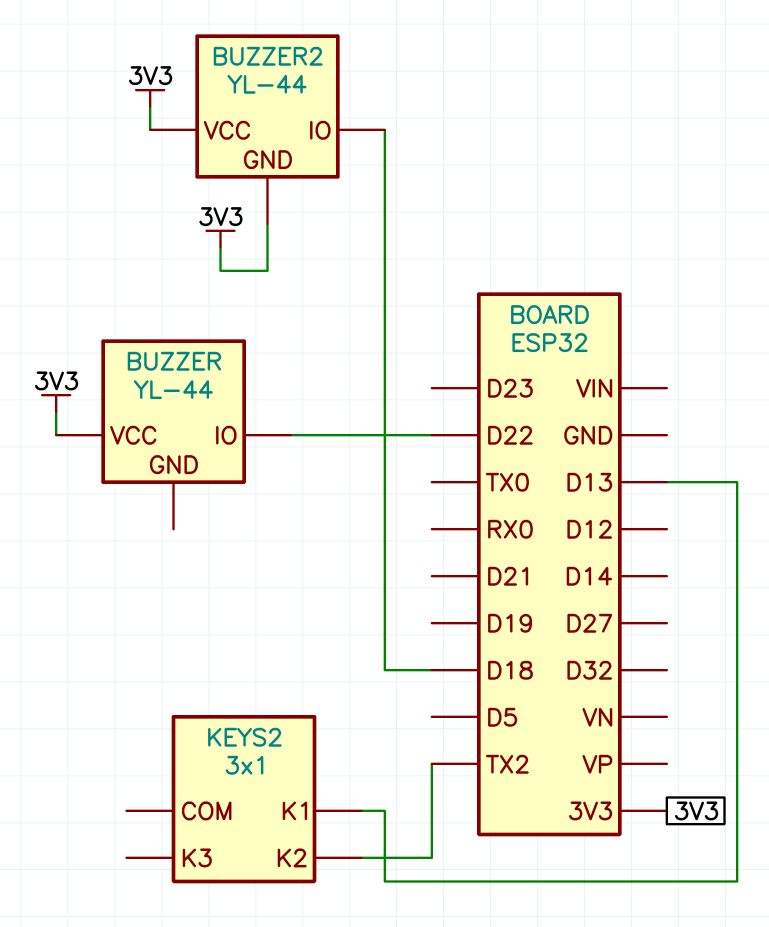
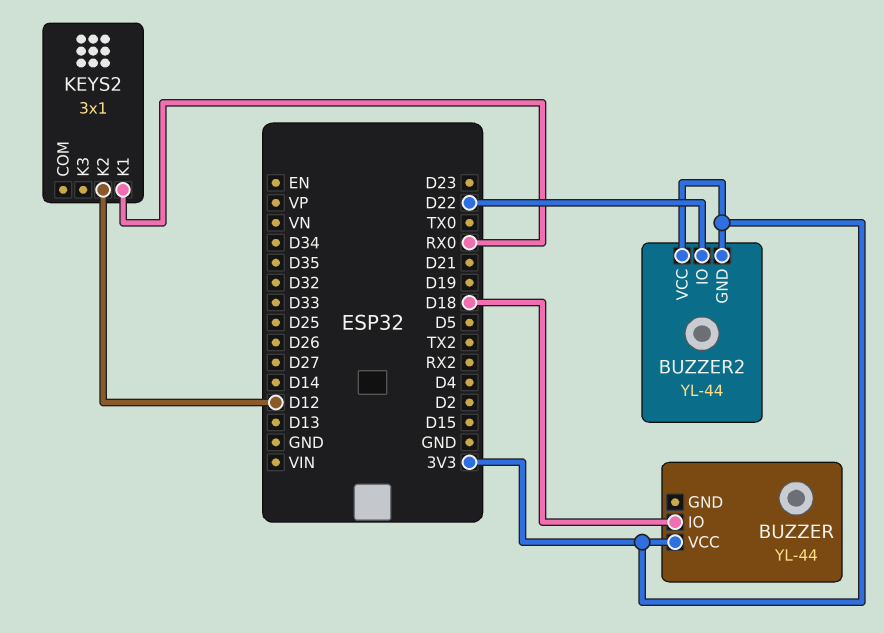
BUZZER pin IO: D22 -> D18
BUZZER2 pin IO: D18 -> D22
KEYS2 pin K1: D13 -> RX0
KEYS2 pin K2: TX2 -> D12

